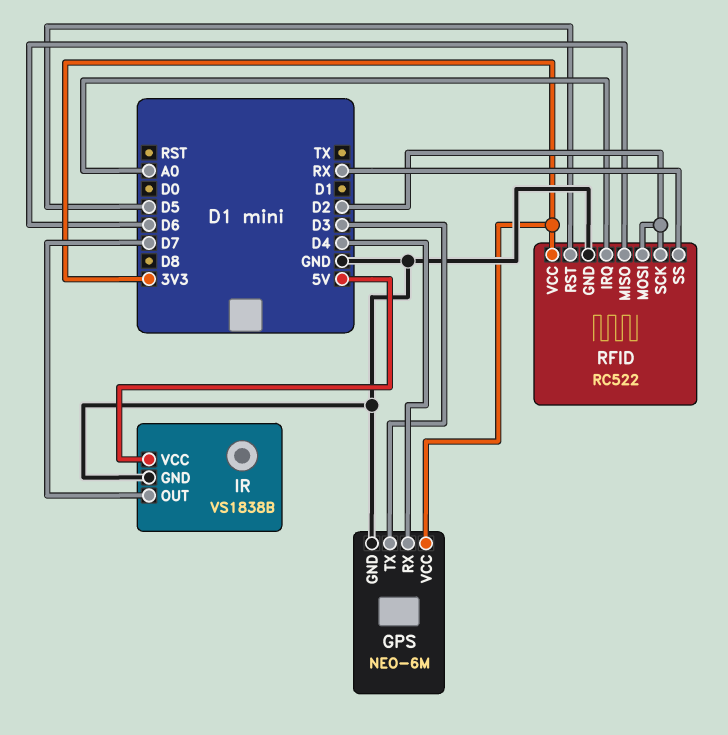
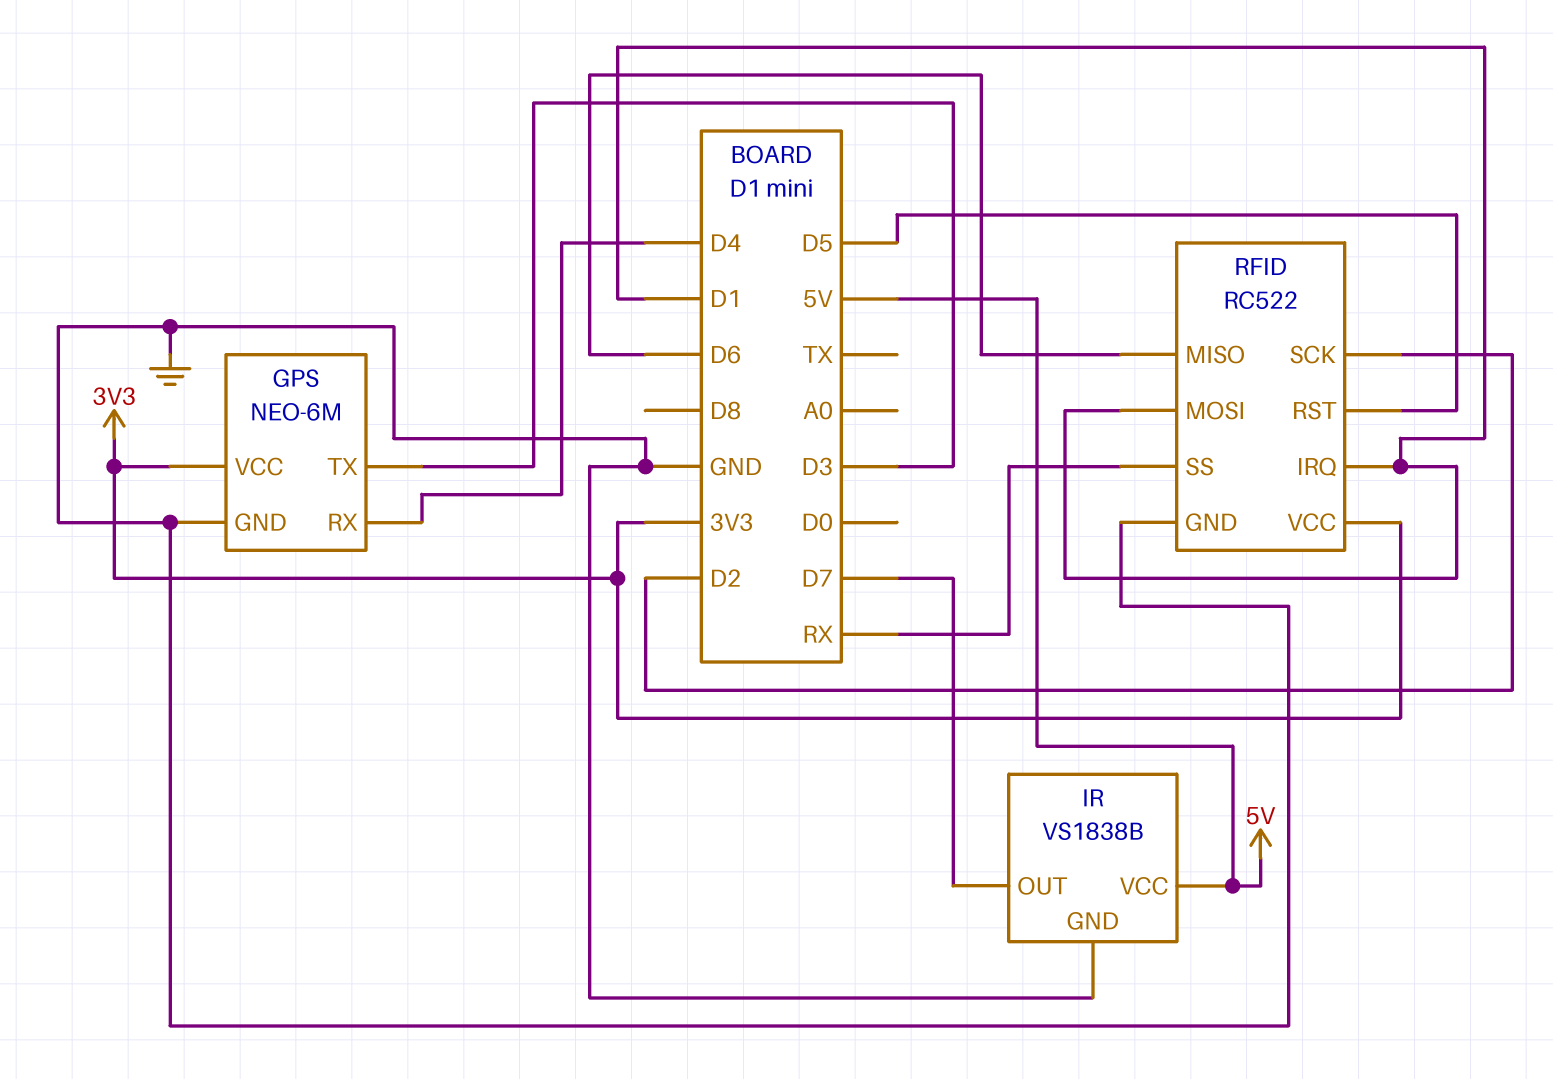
RFID pin IRQ: A0 -> D1
RFID pin MOSI: D2 -> D1

